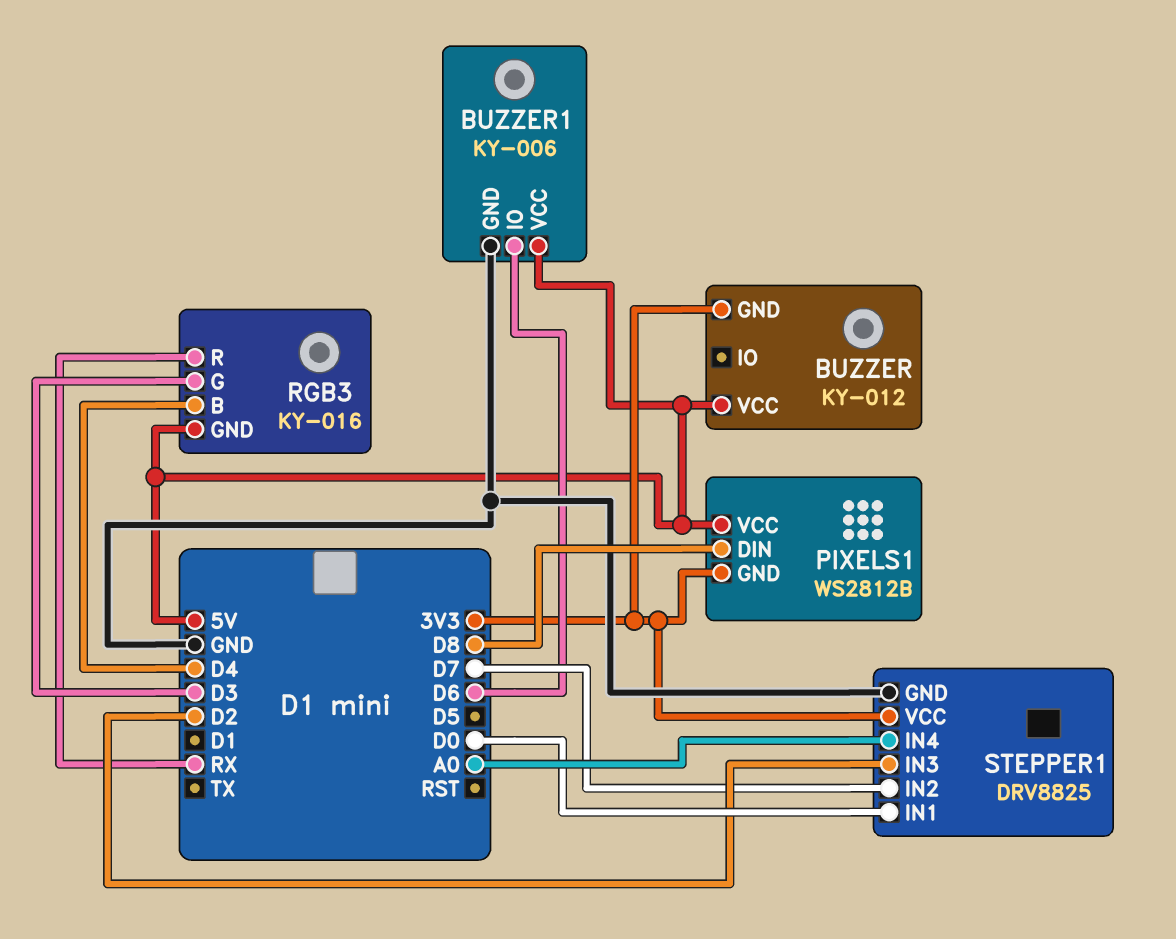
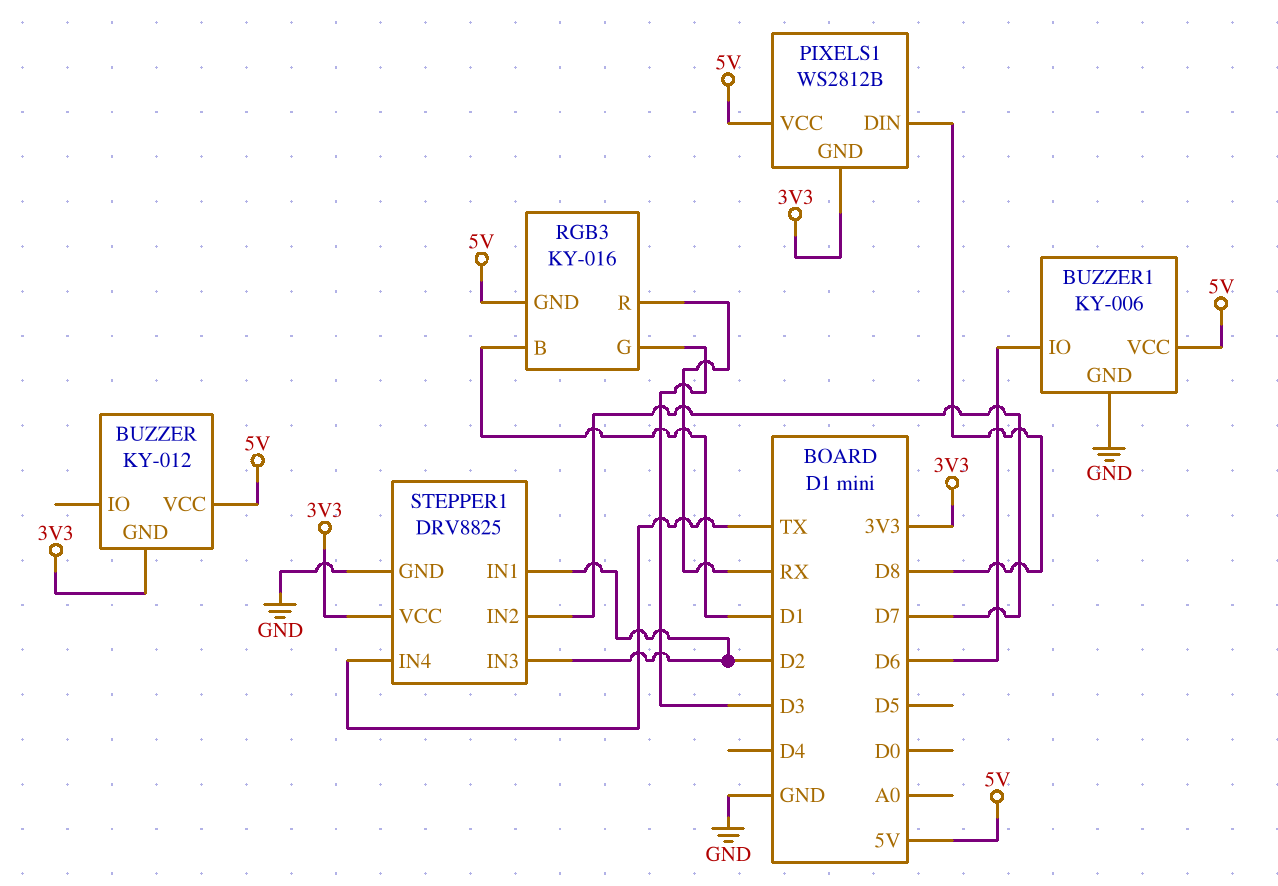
RGB3 pin B: D4 -> D1
STEPPER1 pin IN1: D0 -> D2
STEPPER1 pin IN4: A0 -> TX

